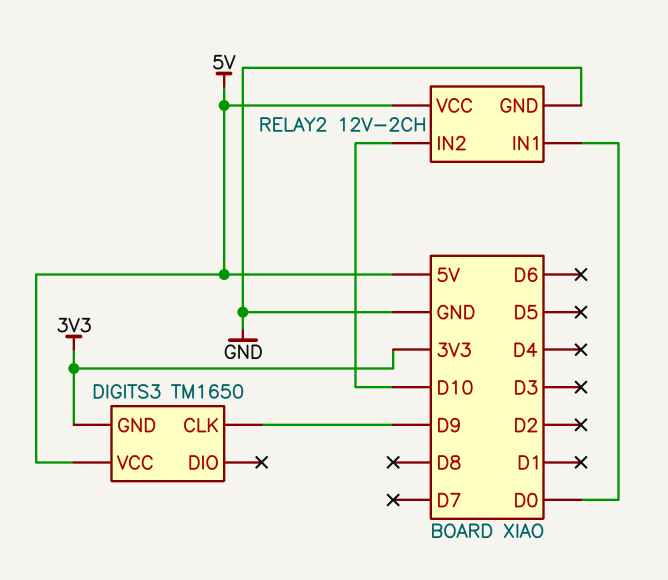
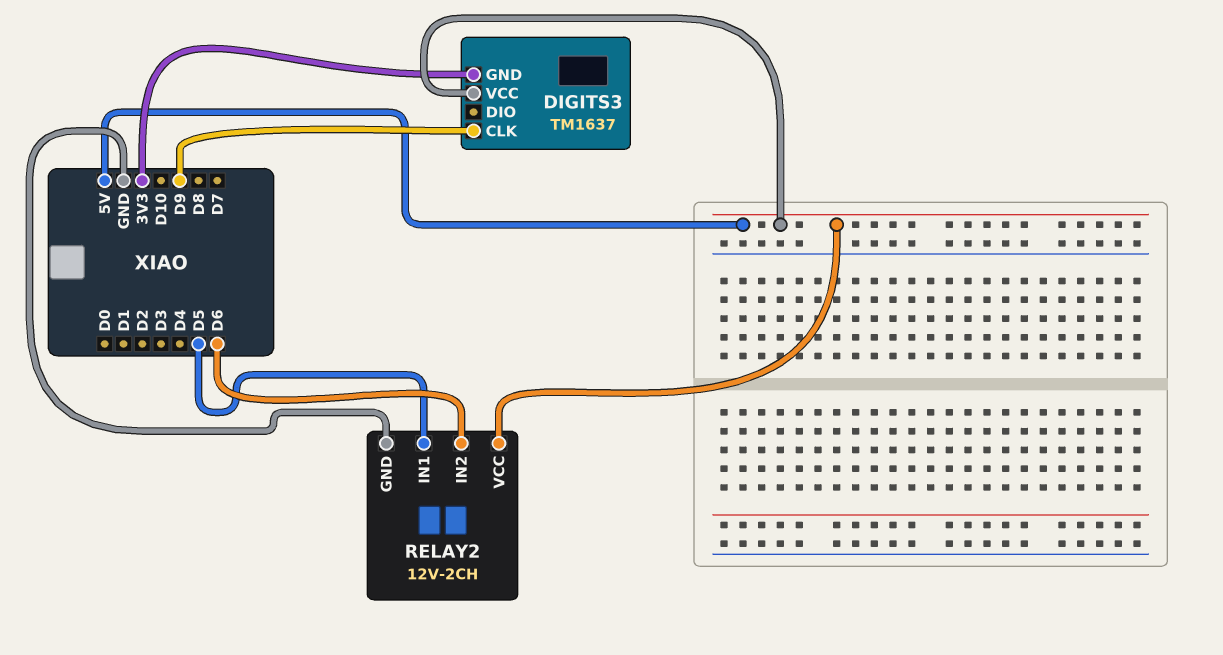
DIGITS3: TM1650 -> TM1637
RELAY2 pin IN1: D0 -> D5
RELAY2 pin IN2: D10 -> D6

